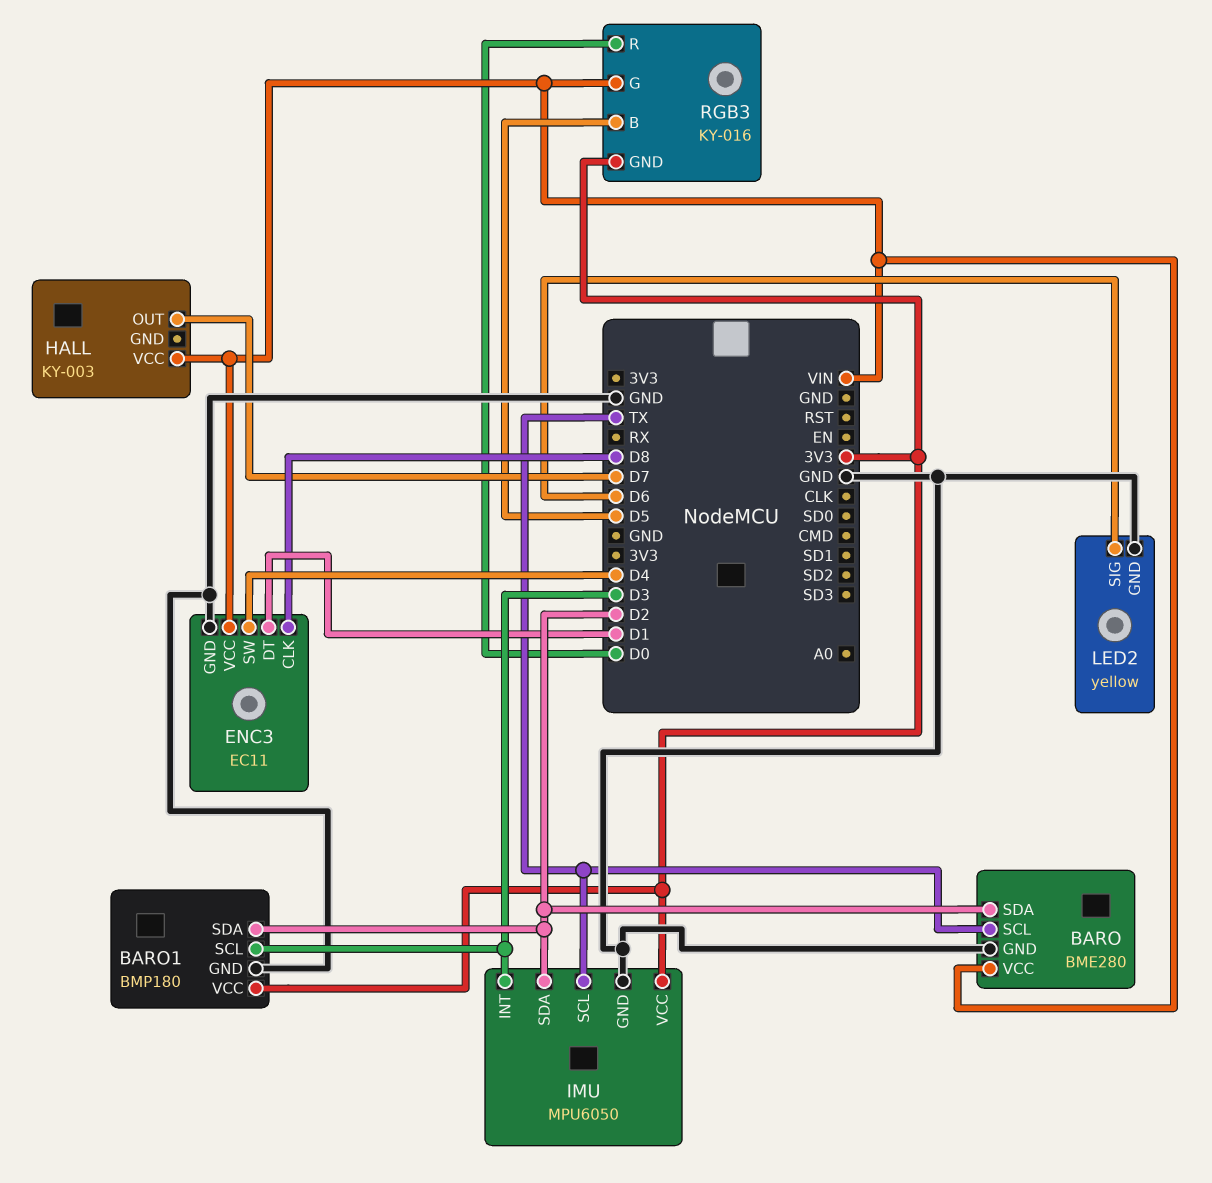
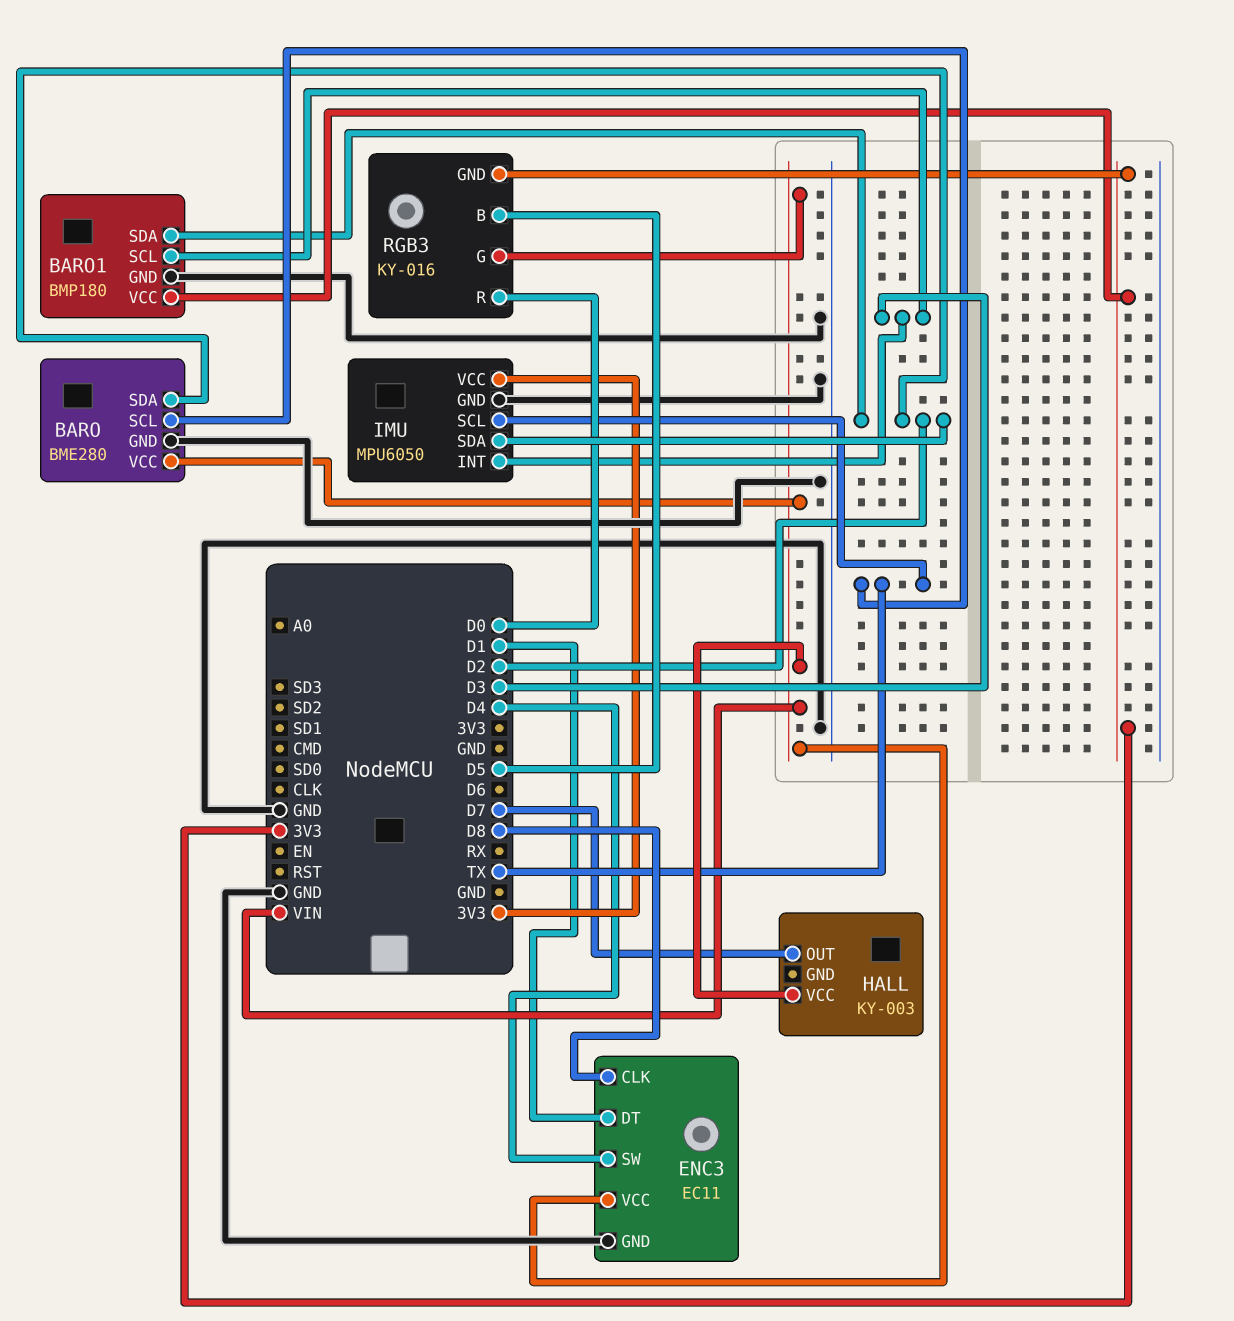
LED2: yellow -> none
LED2 pin GND: GND -> none
LED2 pin SIG: D6 -> none

